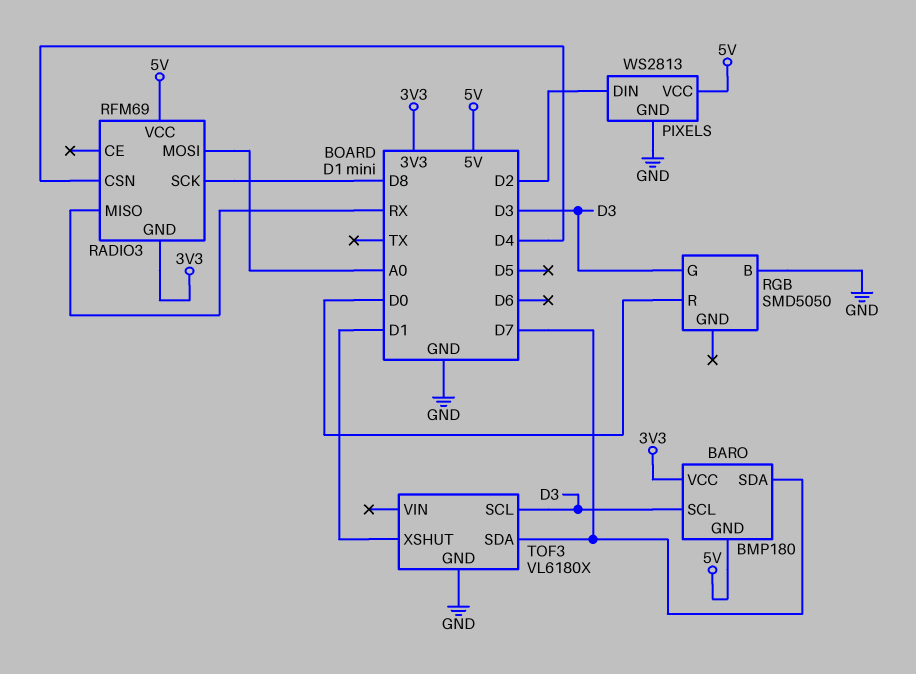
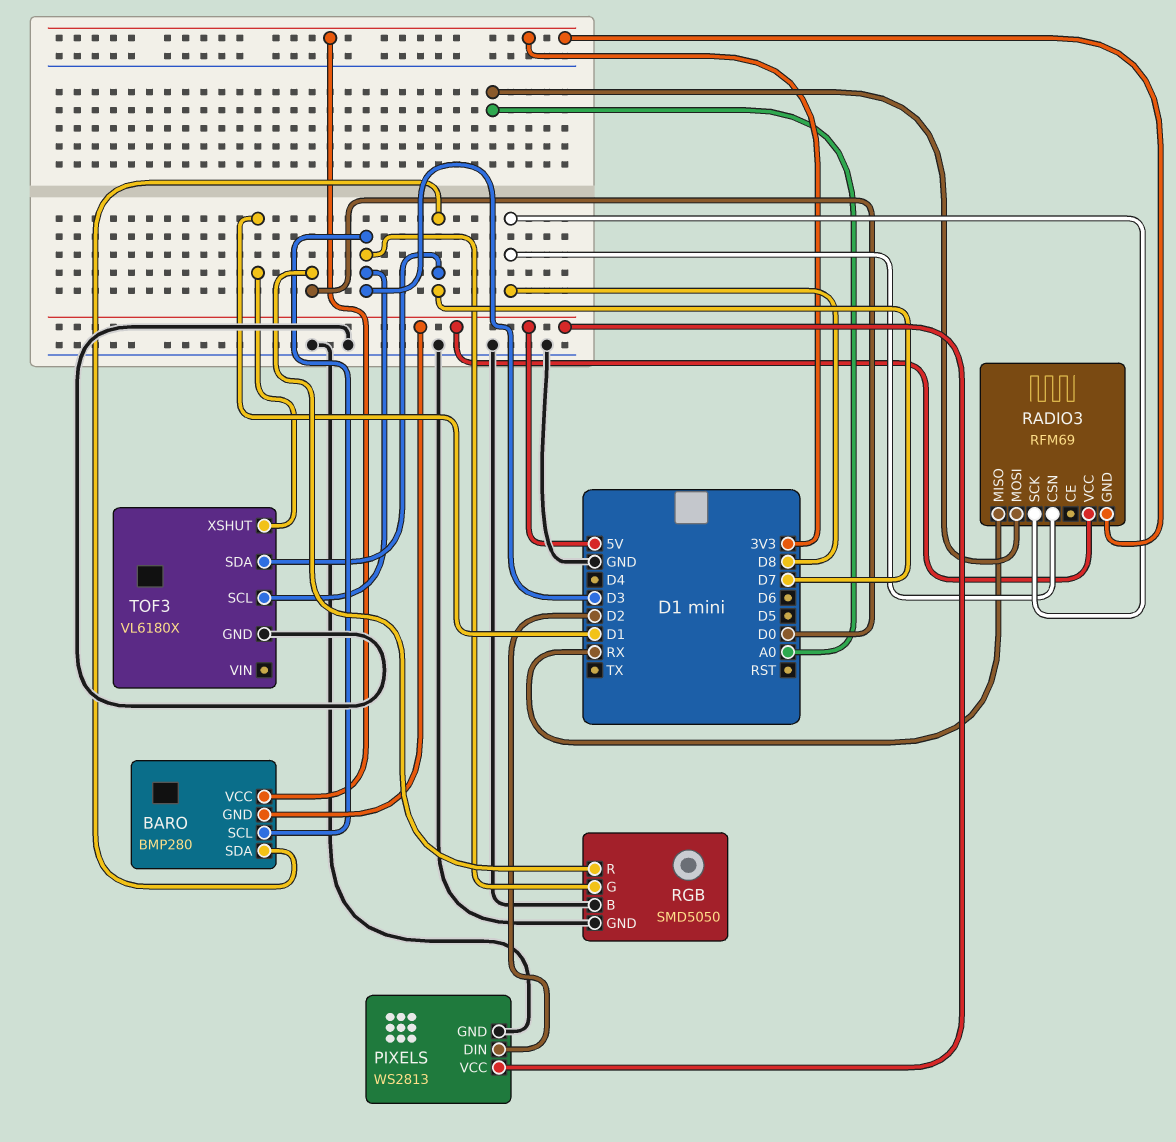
BARO: BMP180 -> BMP280
RADIO3 pin CSN: D4 -> D8
RGB pin GND: none -> GND

